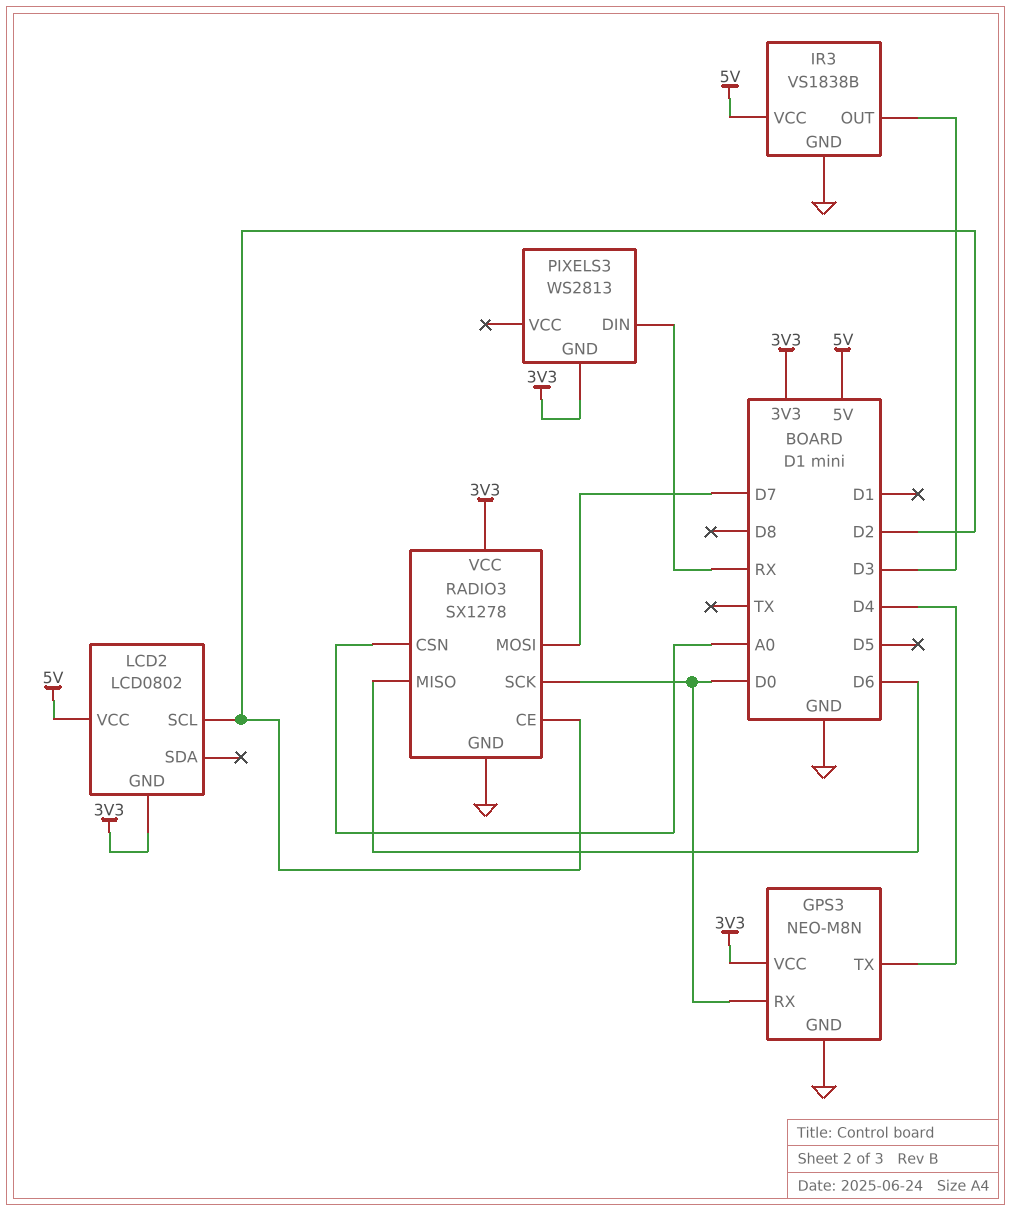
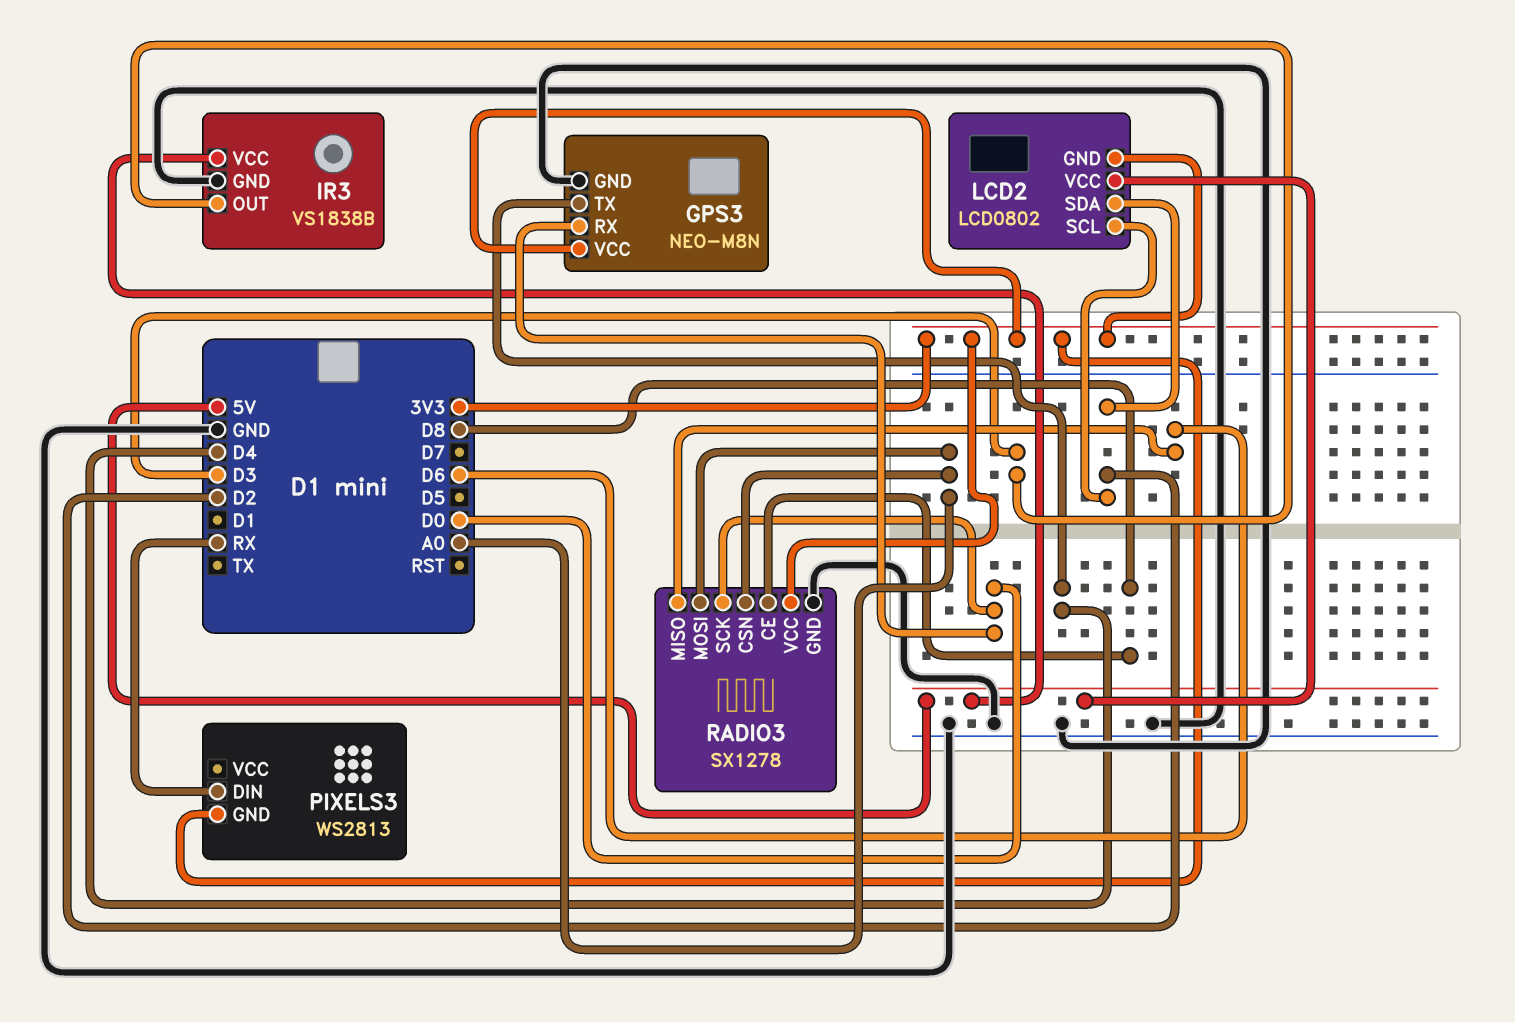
LCD2 pin SDA: none -> D2
RADIO3 pin CE: D2 -> D8
RADIO3 pin MOSI: D7 -> A0

